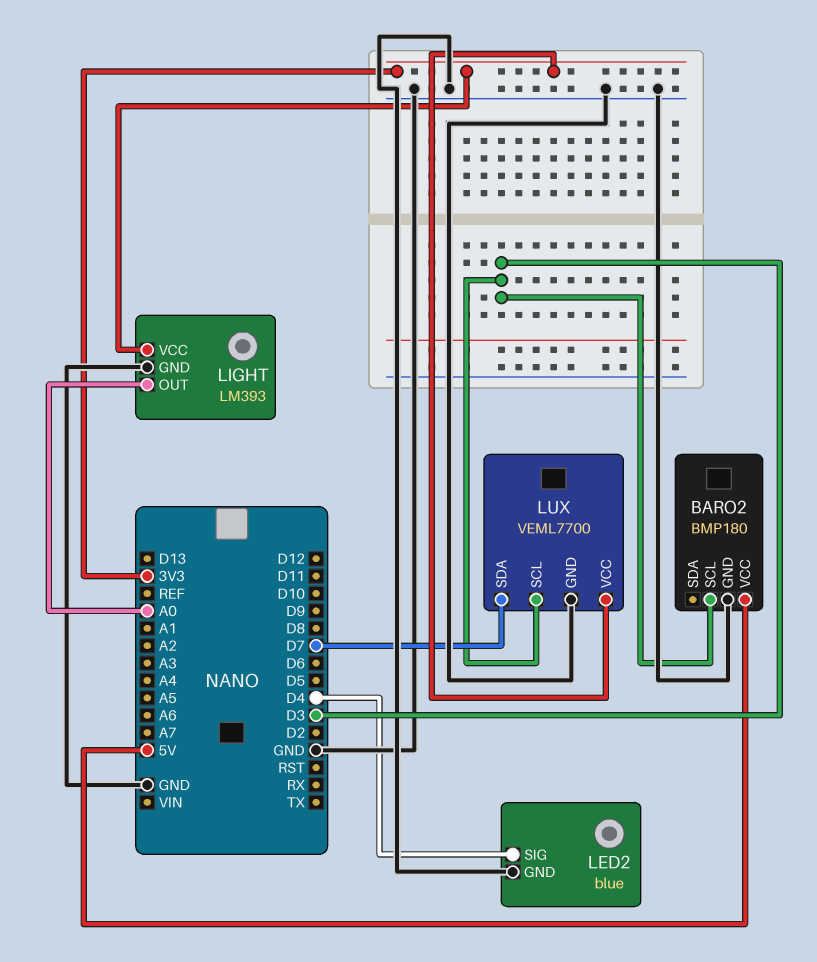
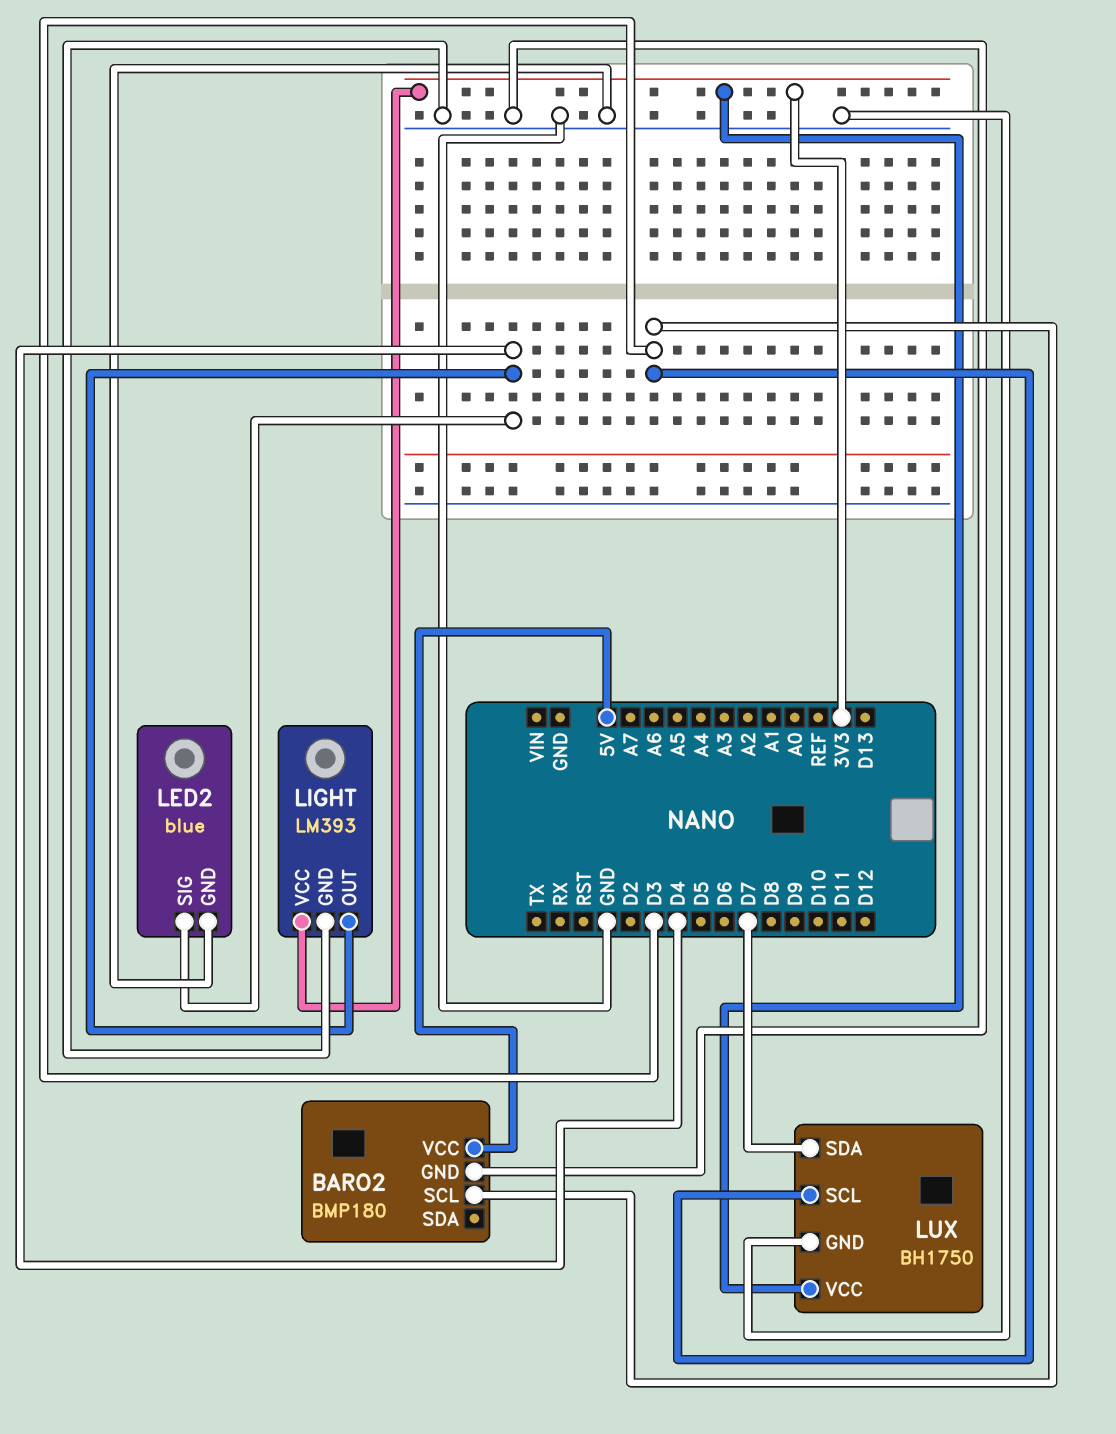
LIGHT pin OUT: A0 -> D4
LUX: VEML7700 -> BH1750

